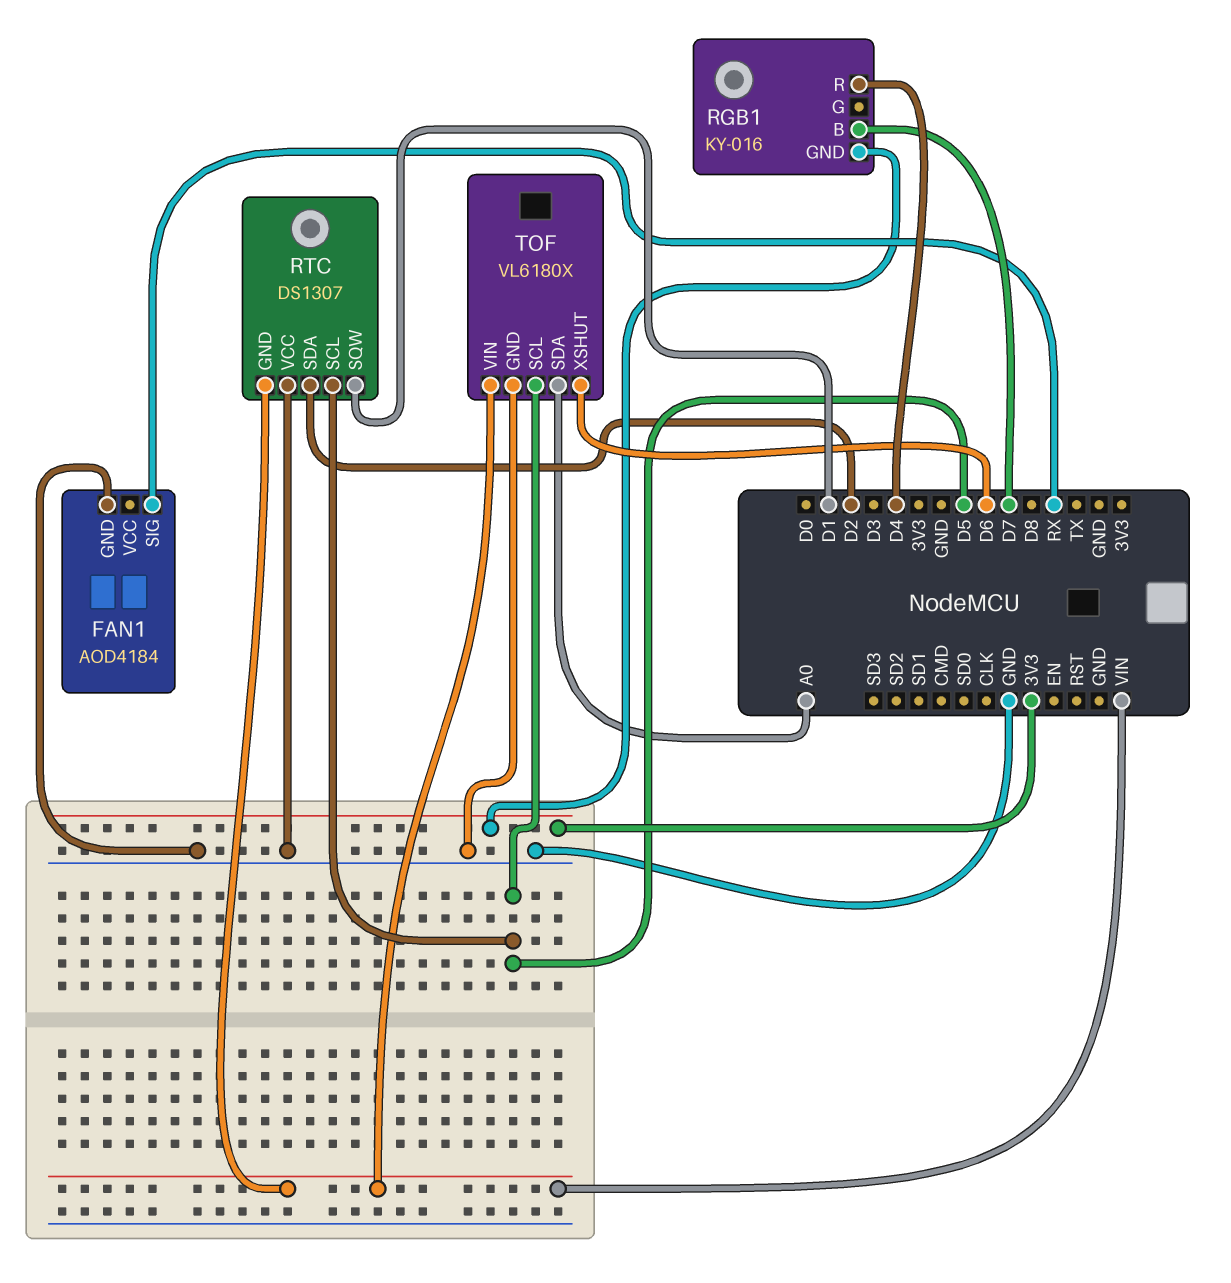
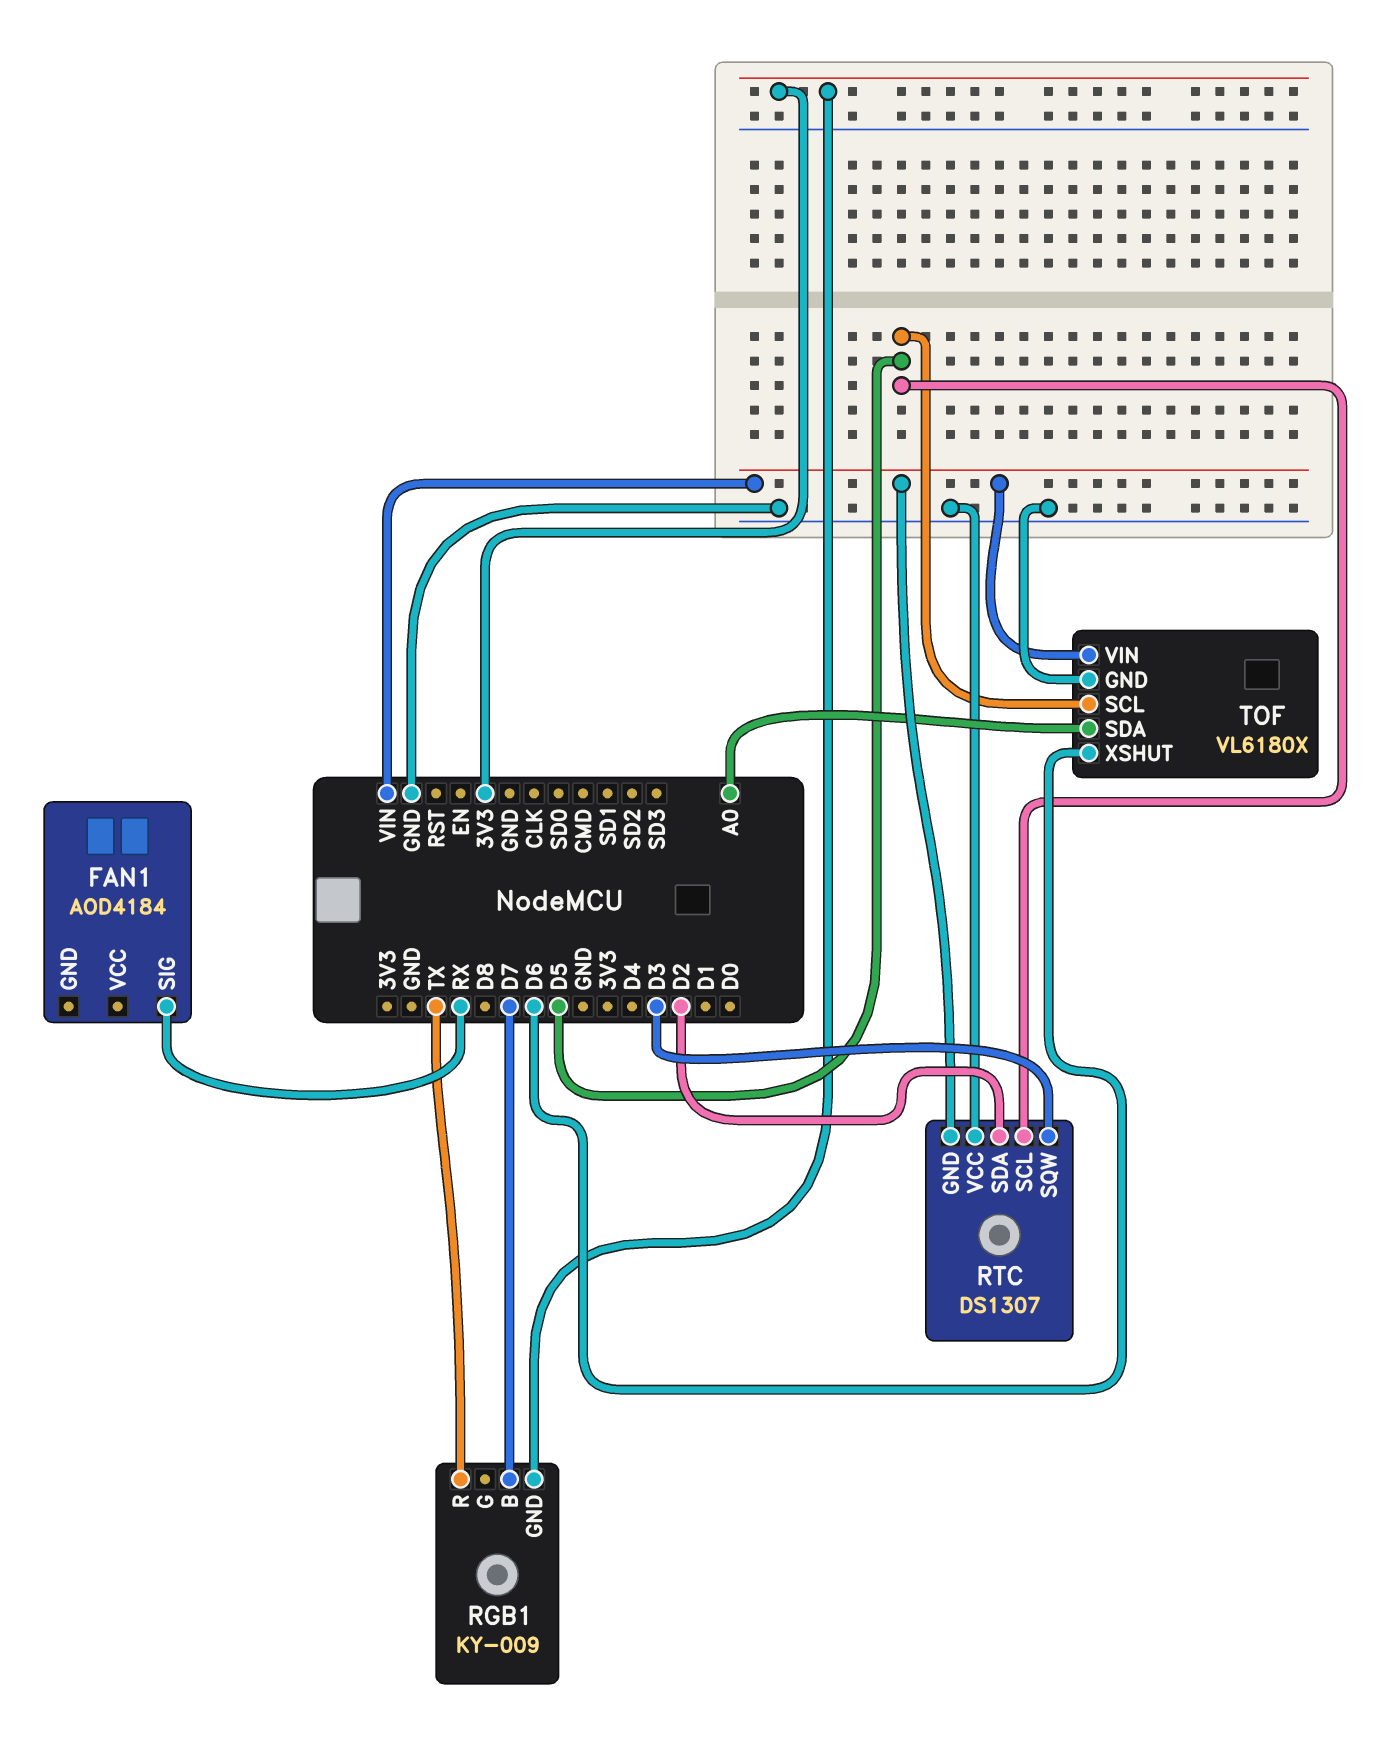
FAN1 pin GND: GND -> none
RGB1: KY-016 -> KY-009
RGB1 pin R: D4 -> TX
RTC pin SQW: D1 -> D3

